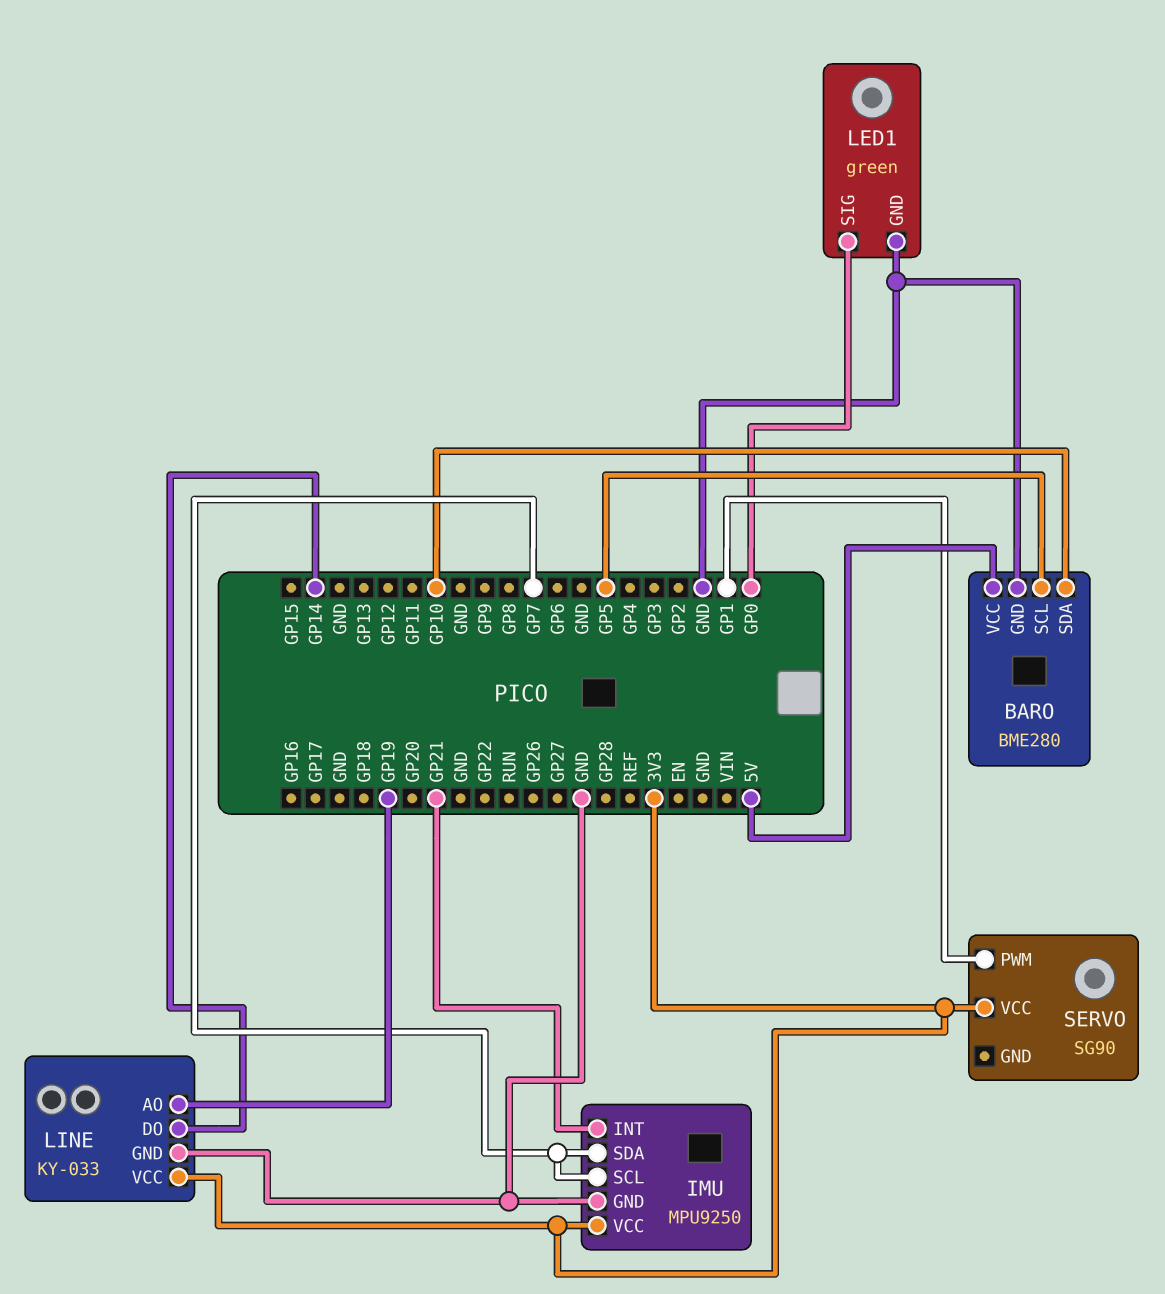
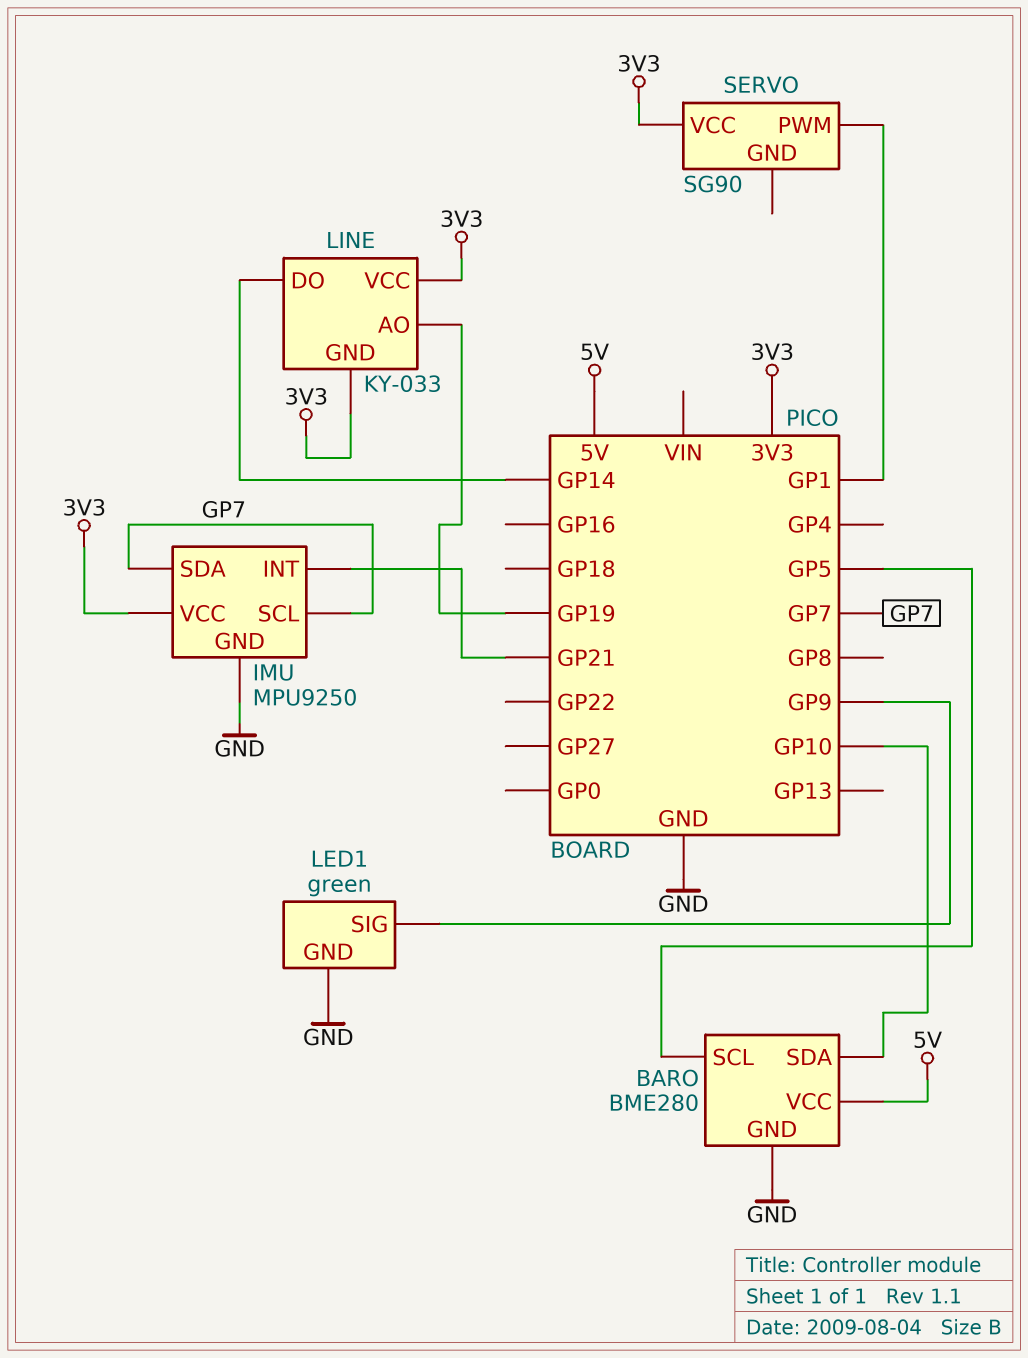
LED1 pin SIG: GP0 -> GP9
LINE pin GND: GND -> 3V3

